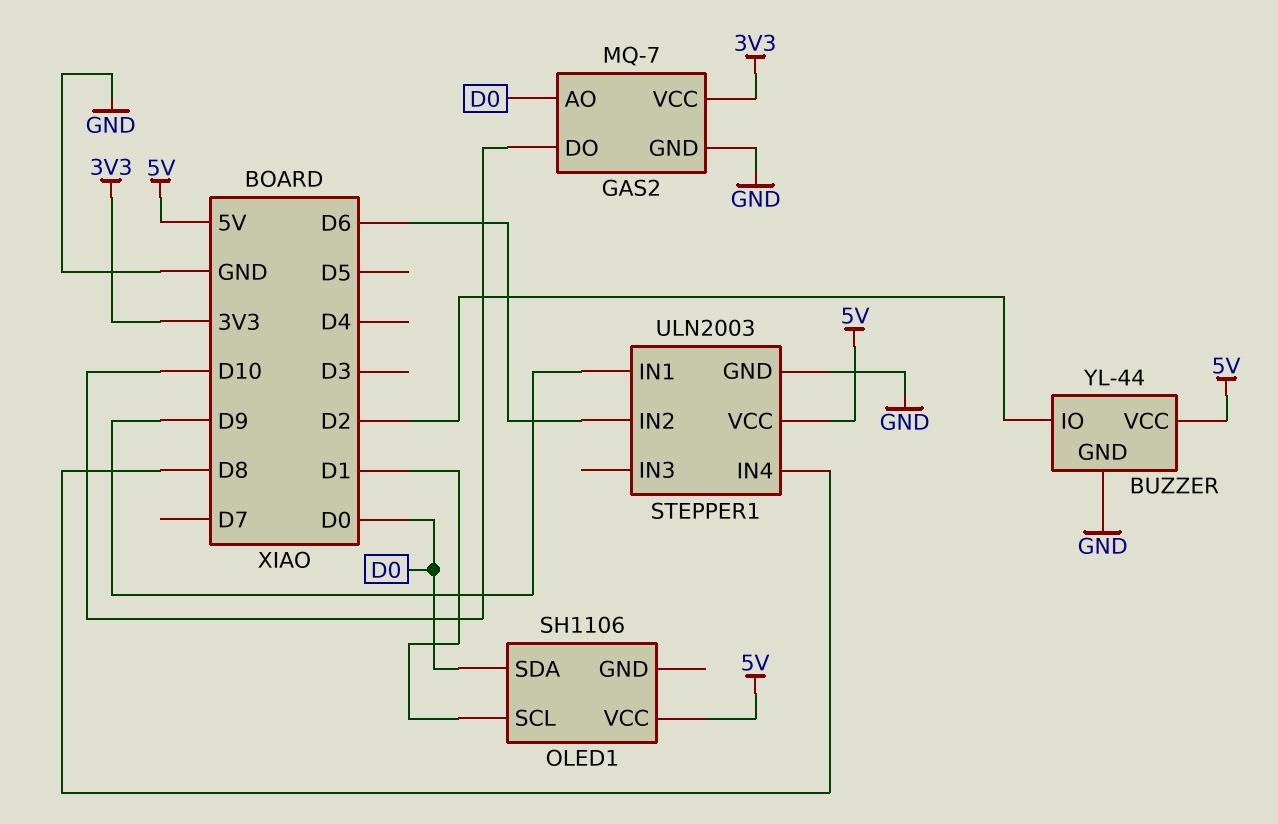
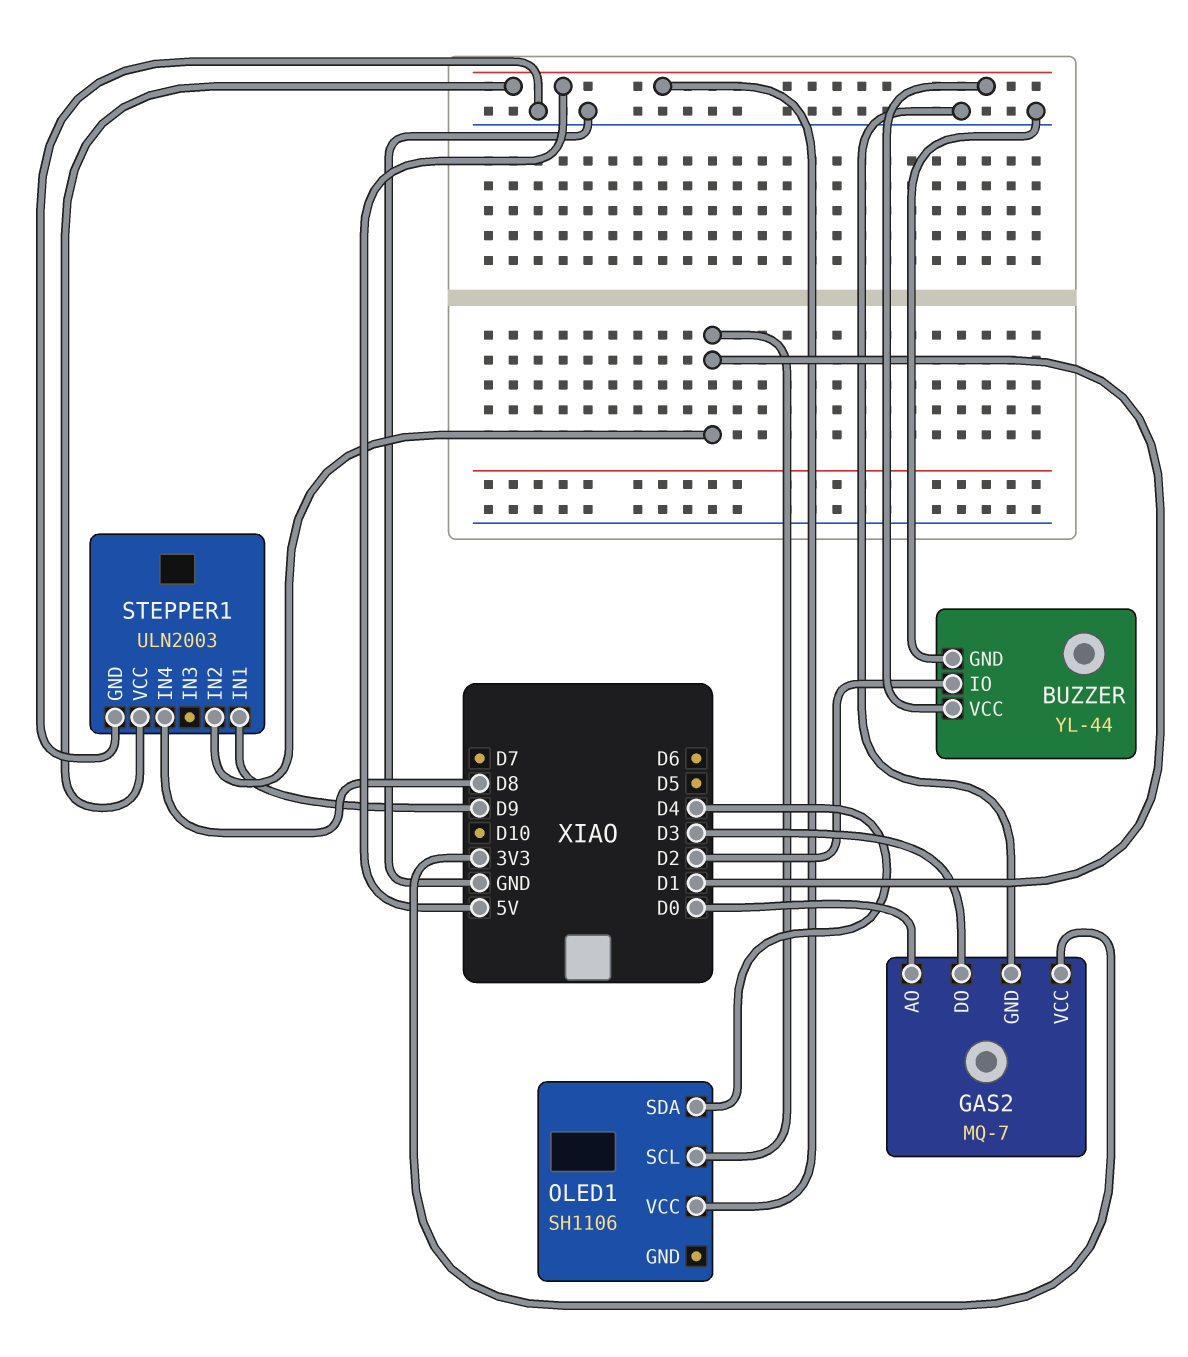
GAS2 pin DO: D10 -> D3
OLED1 pin SDA: D0 -> D4
STEPPER1 pin IN2: D6 -> D1

